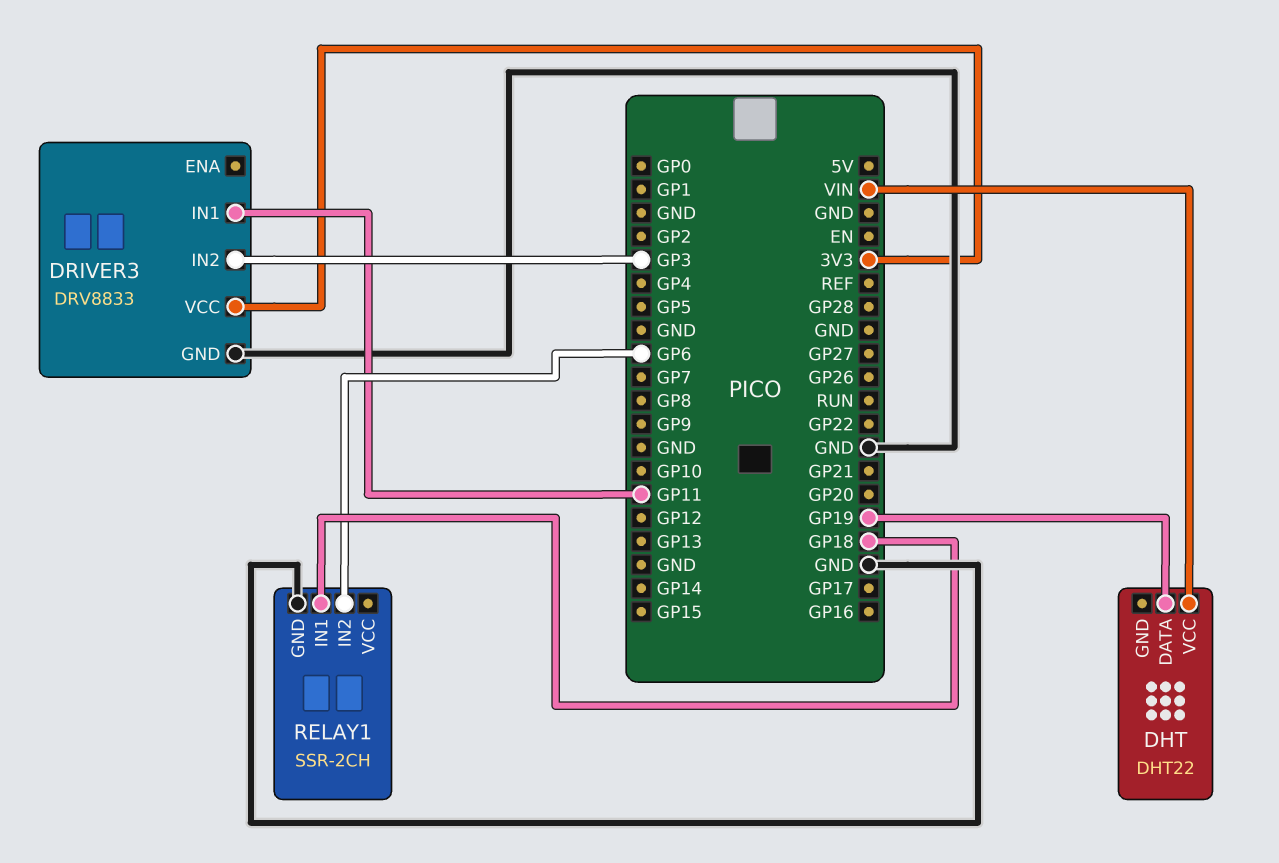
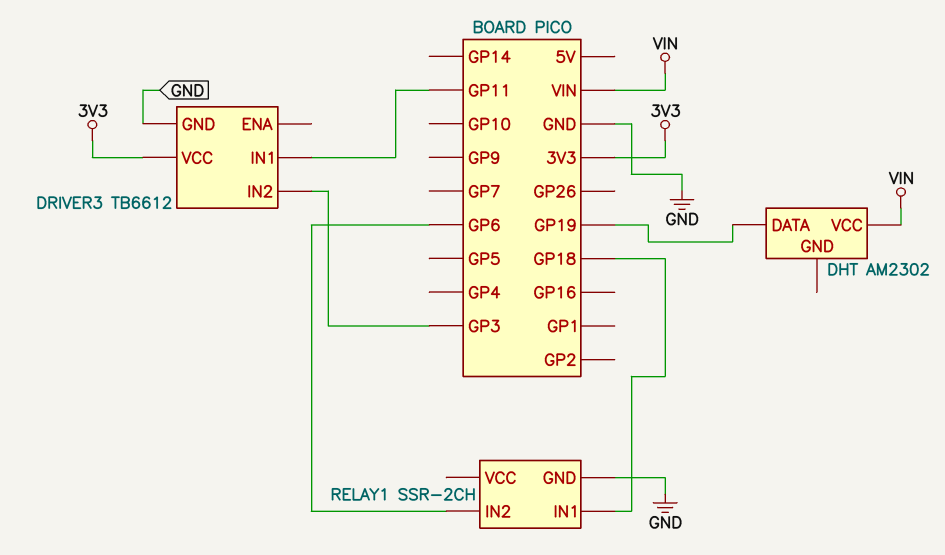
DHT: DHT22 -> AM2302
DRIVER3: DRV8833 -> TB6612

